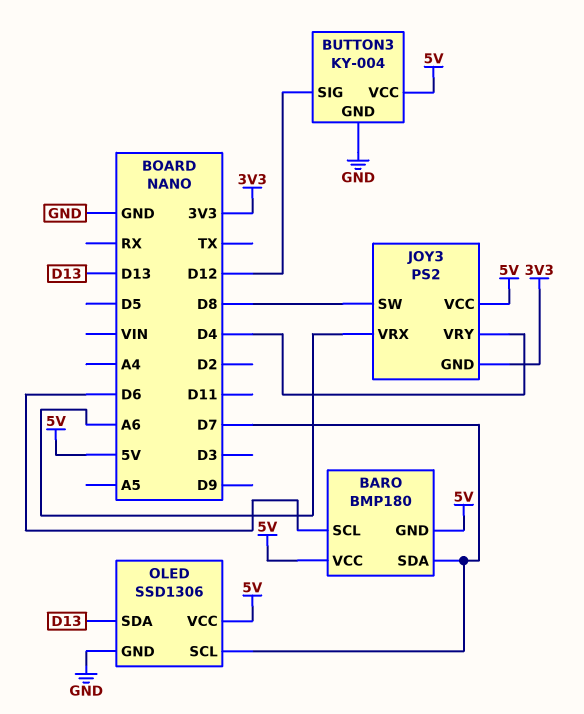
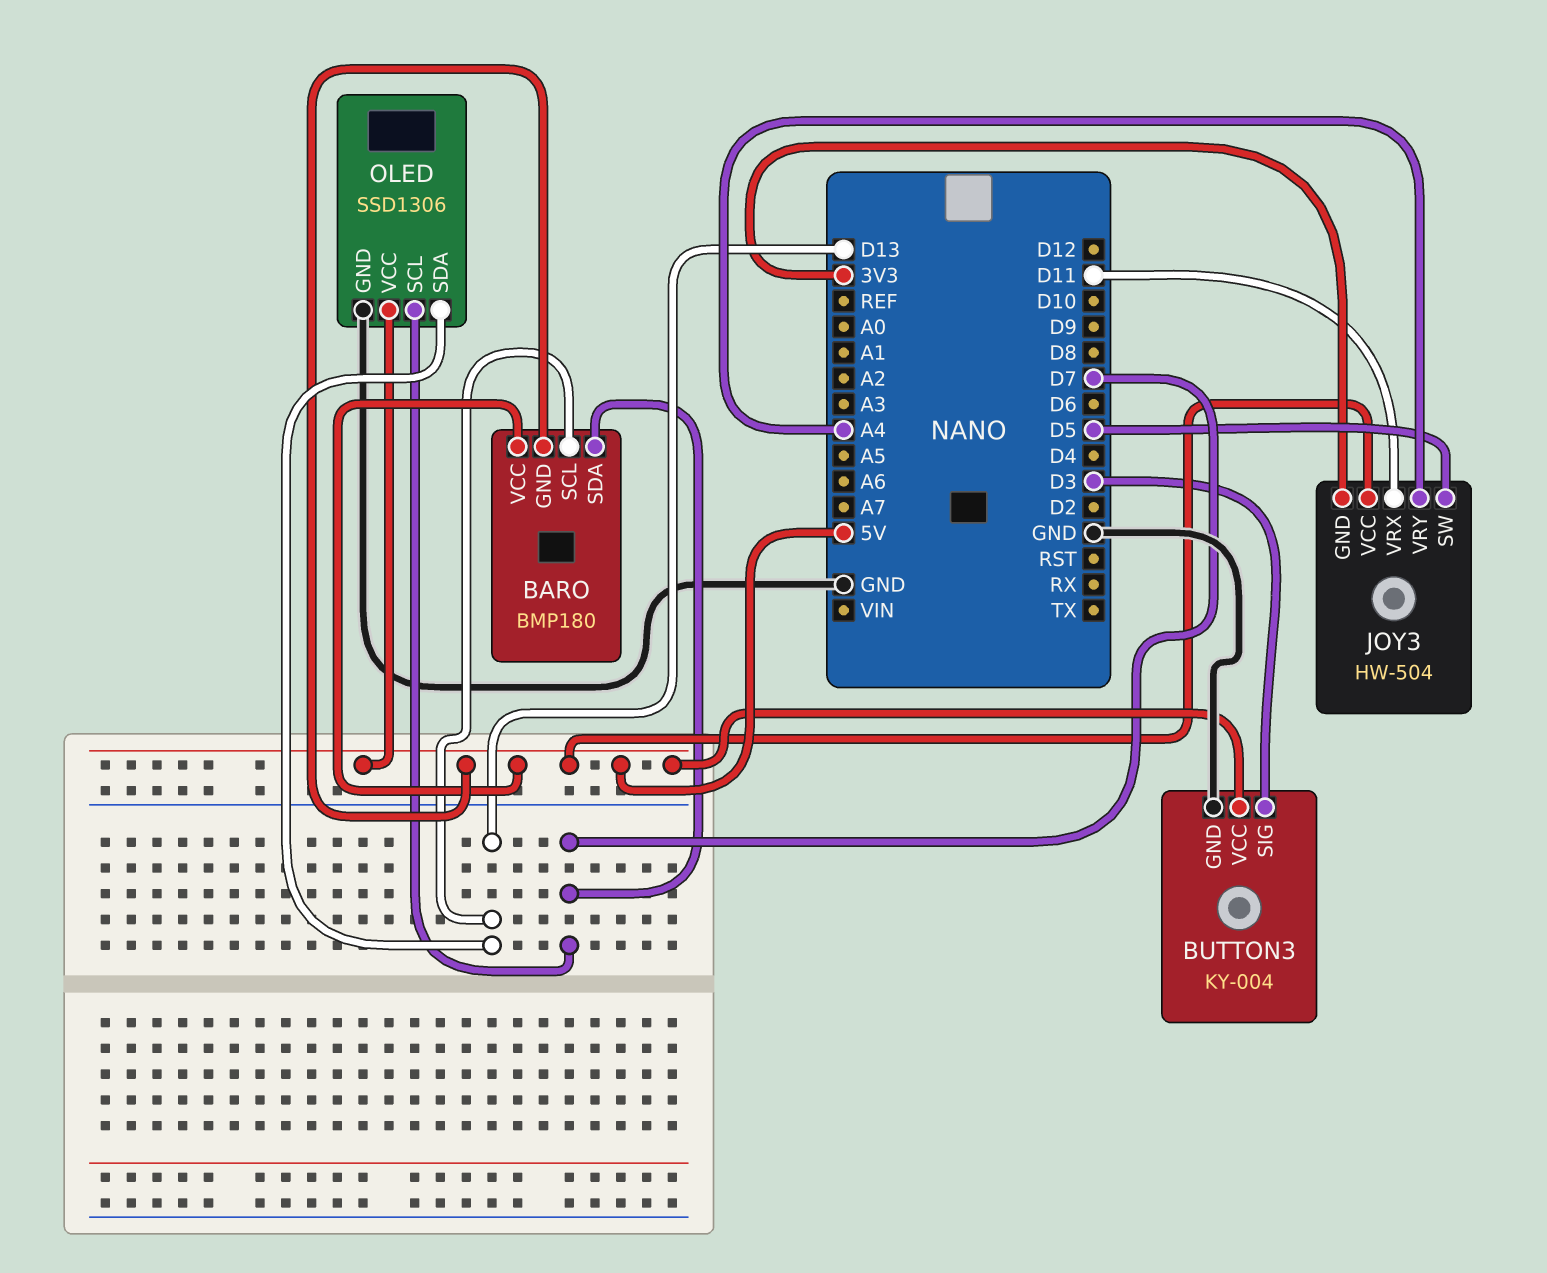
BARO pin SCL: D6 -> D13
BUTTON3 pin SIG: D12 -> D3
JOY3: PS2 -> HW-504
JOY3 pin SW: D8 -> D5
JOY3 pin VRX: A6 -> D11
JOY3 pin VRY: D4 -> A4

